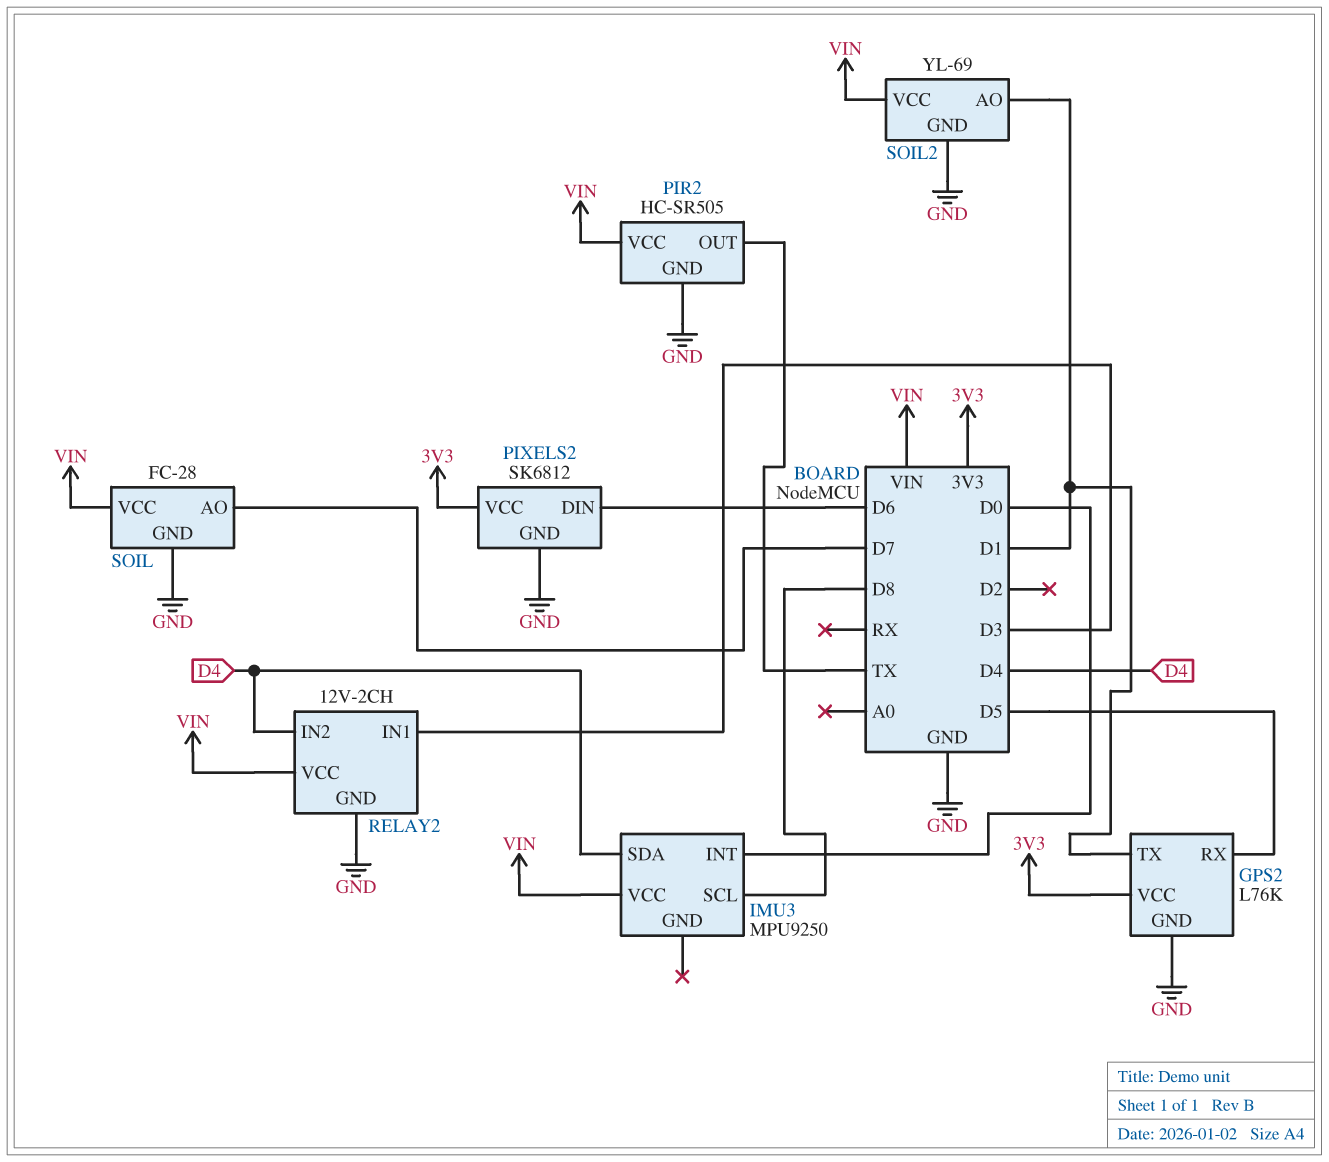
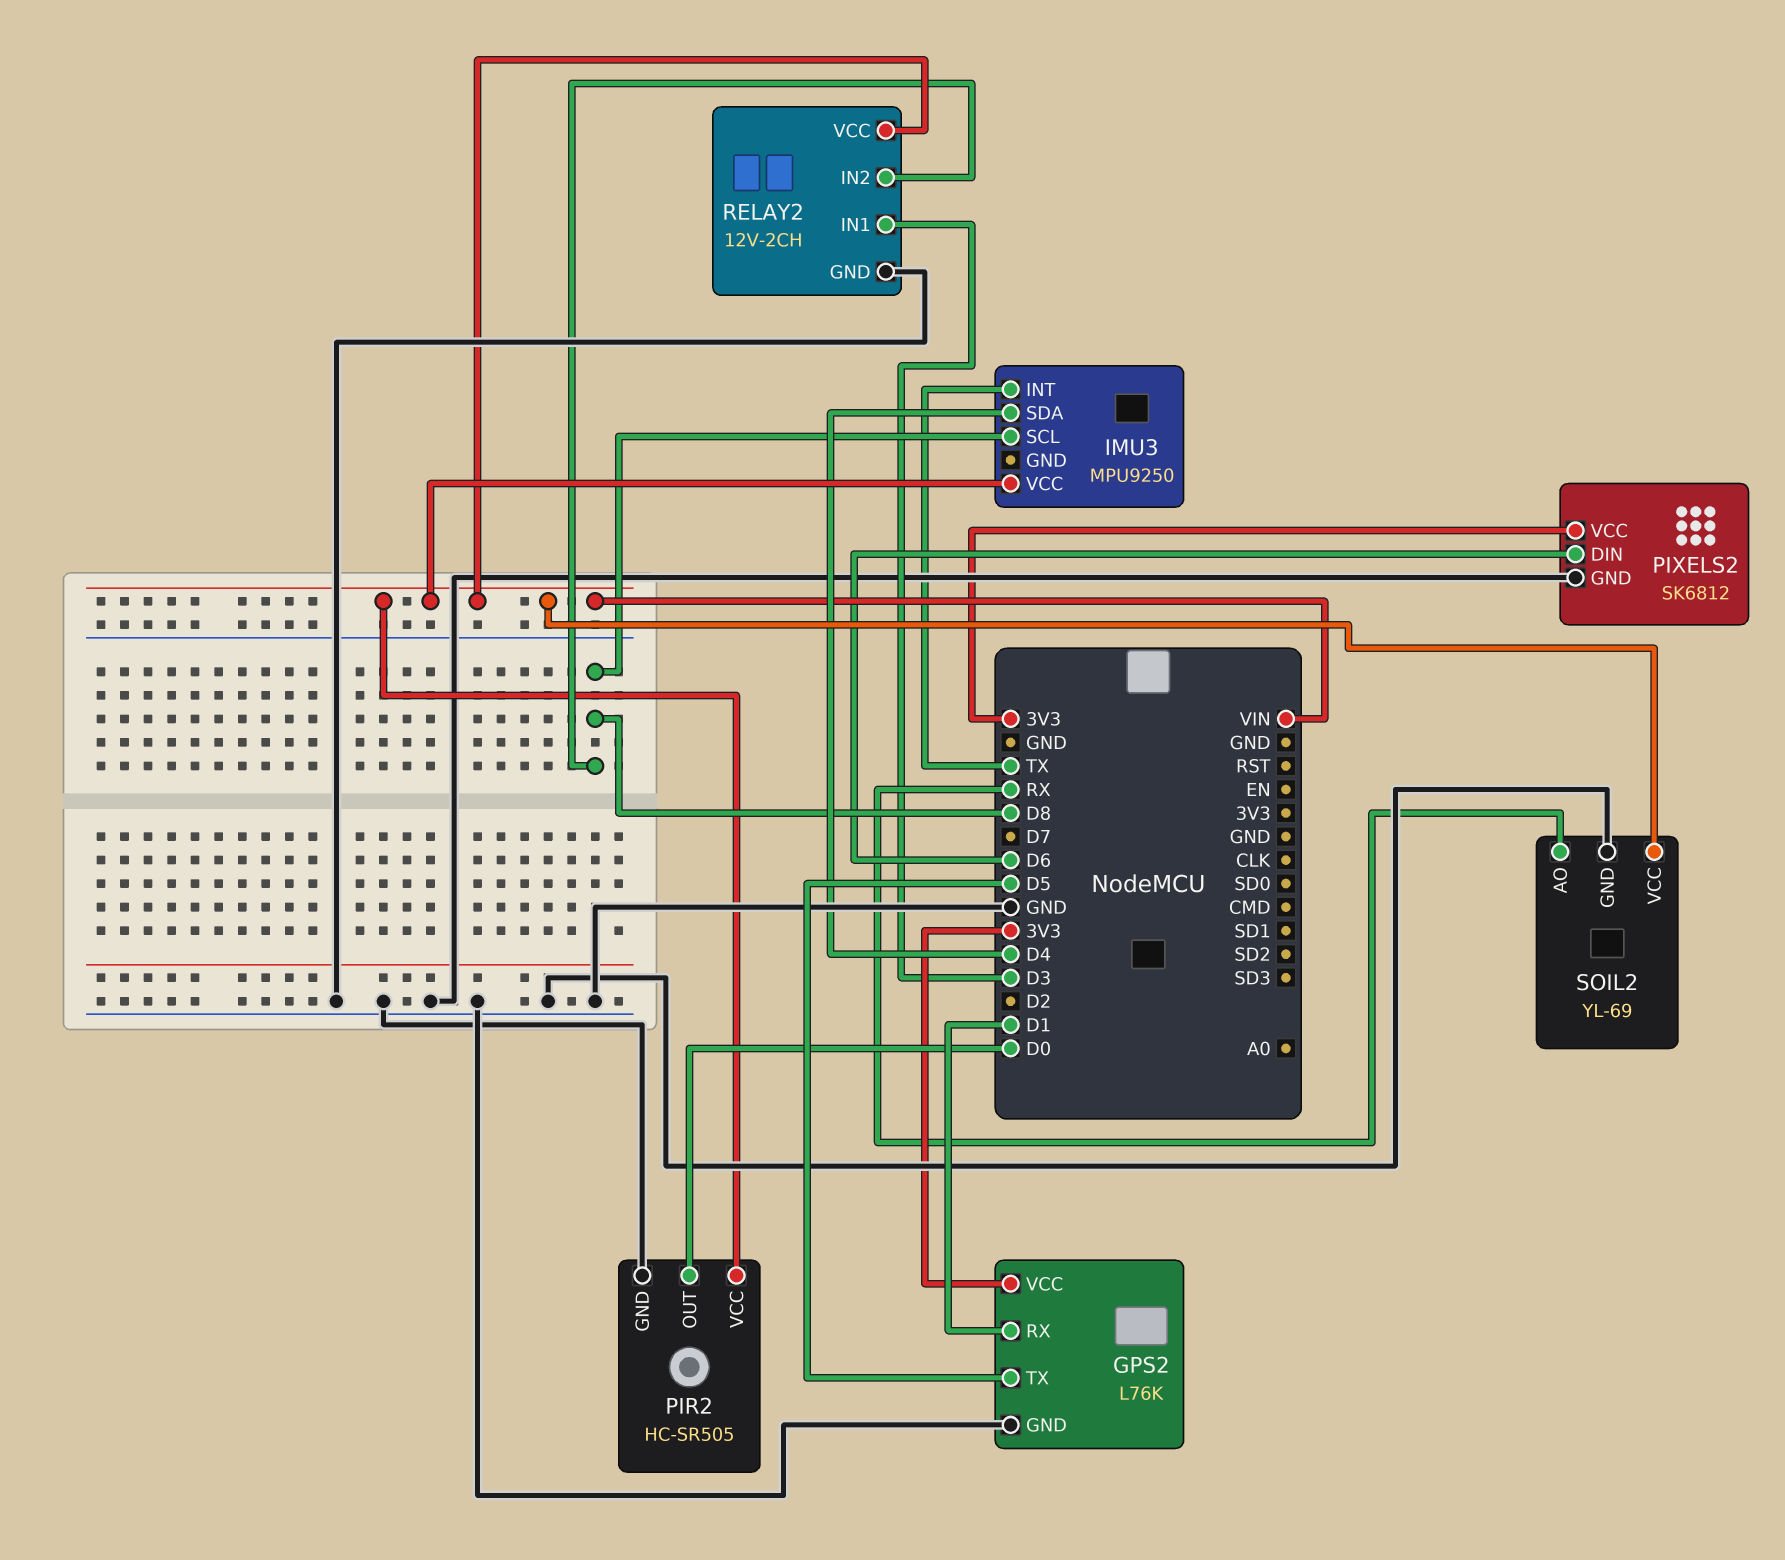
GPS2 pin RX: D5 -> D1
GPS2 pin TX: D1 -> D5
IMU3 pin INT: D0 -> TX
PIR2 pin OUT: TX -> D0
RELAY2 pin IN2: D4 -> D8
SOIL: FC-28 -> none
SOIL pin AO: D7 -> none
SOIL pin GND: GND -> none
SOIL pin VCC: VIN -> none
SOIL2 pin AO: D1 -> RX

